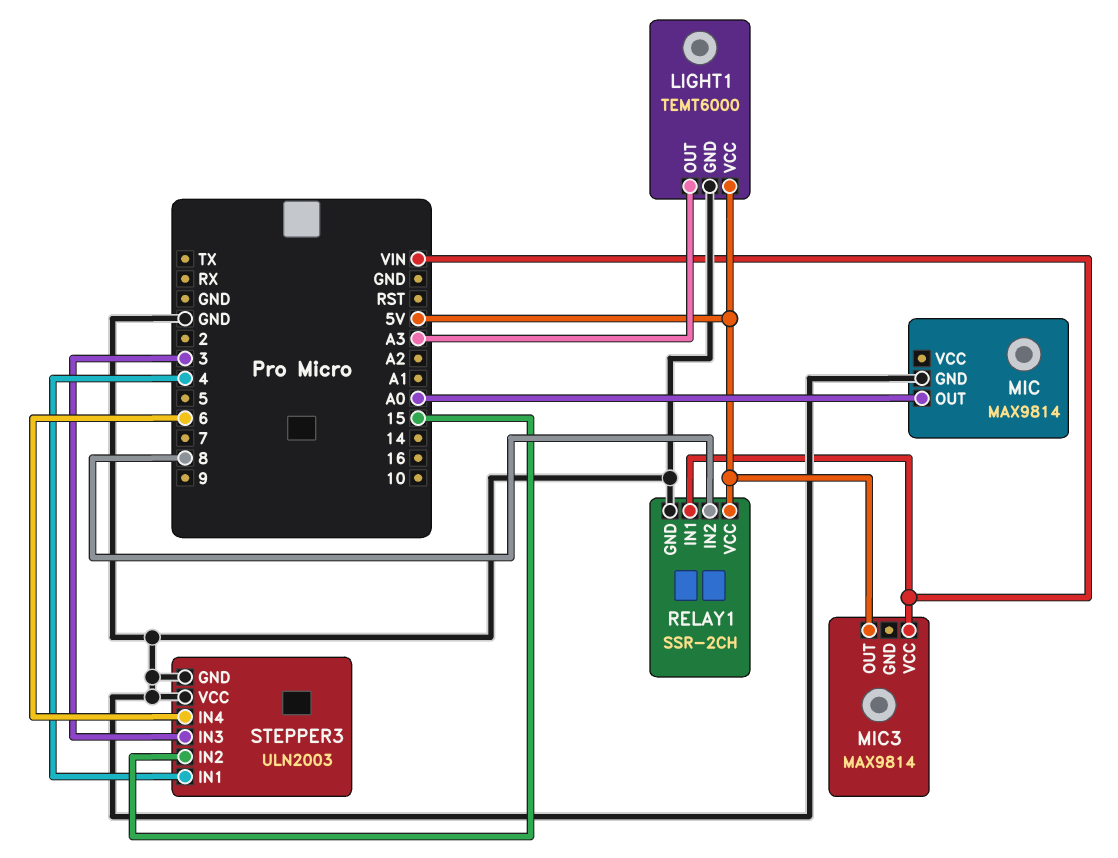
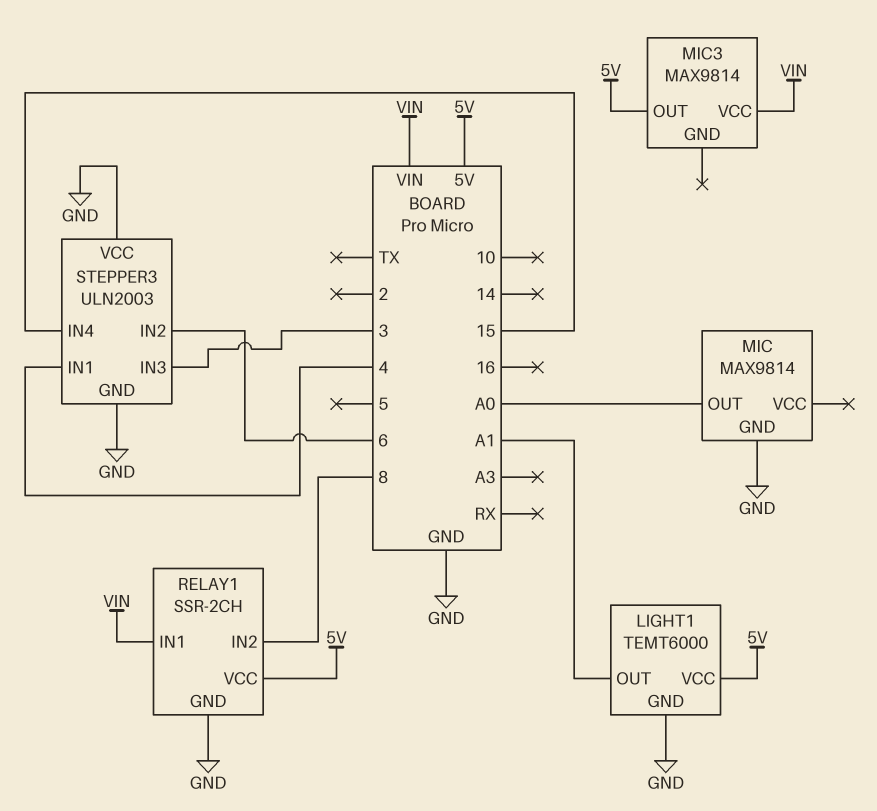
LIGHT1 pin OUT: A3 -> A1
STEPPER3 pin IN2: 15 -> 6
STEPPER3 pin IN4: 6 -> 15

